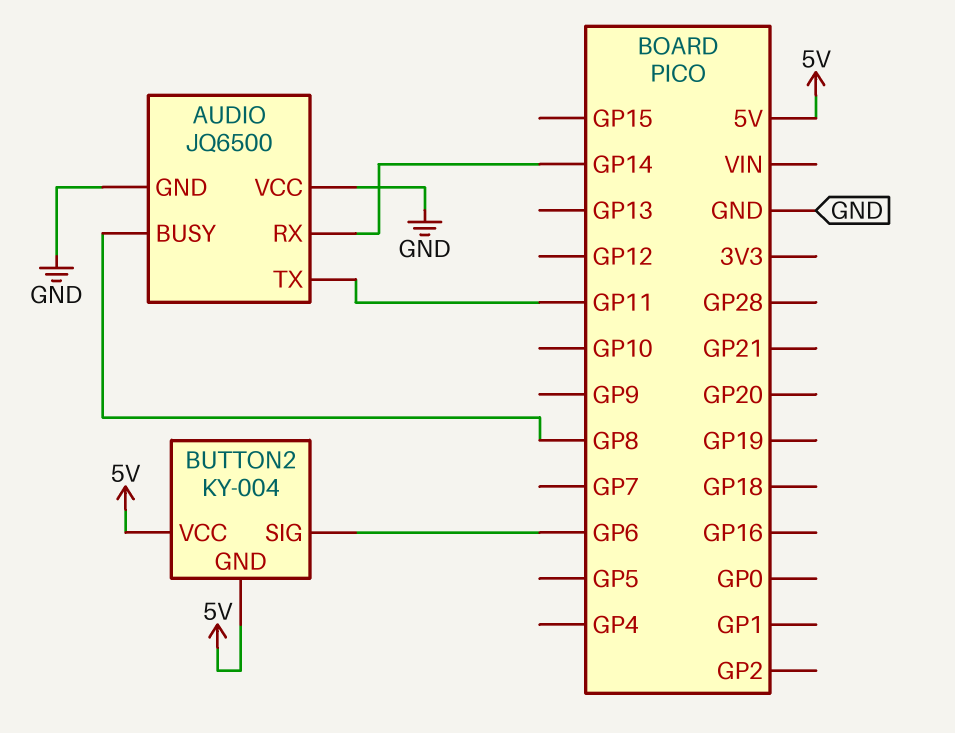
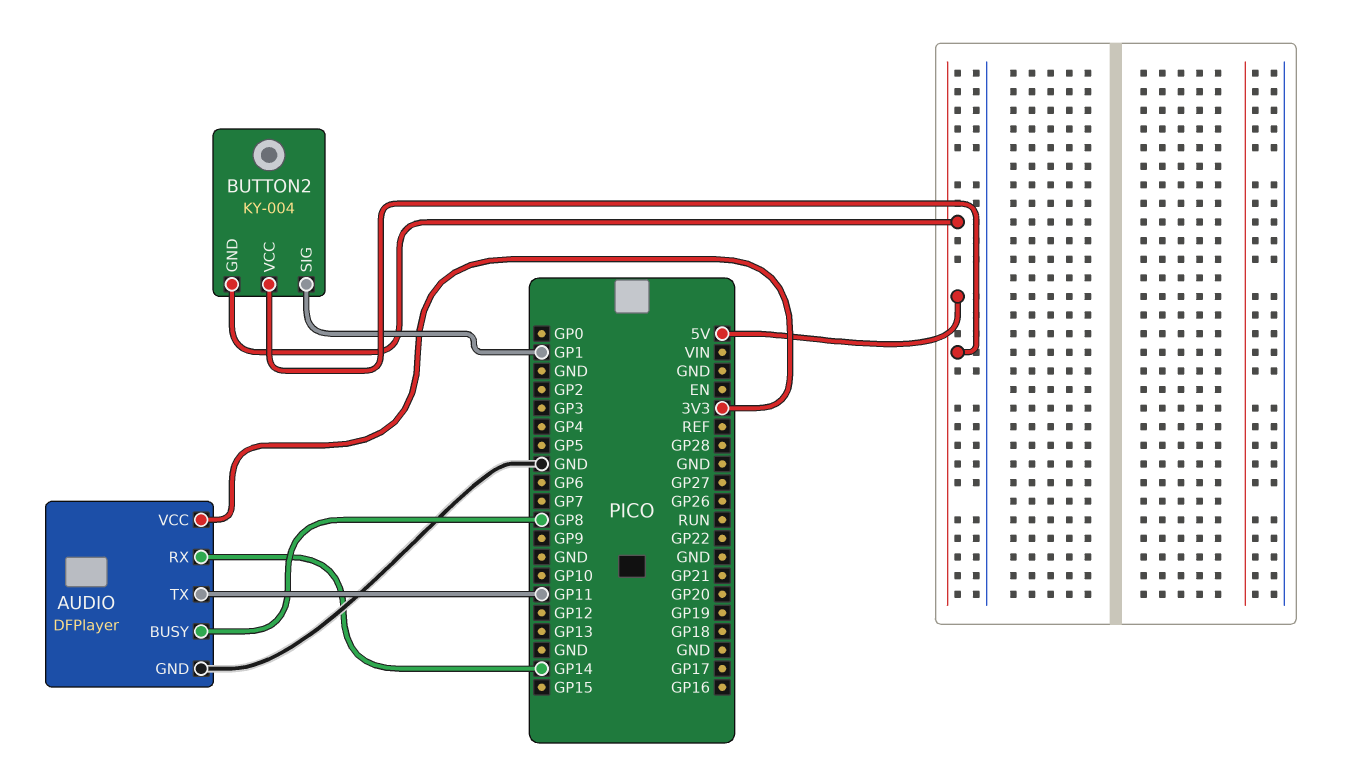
AUDIO: JQ6500 -> DFPlayer
AUDIO pin VCC: GND -> 3V3
BUTTON2 pin SIG: GP6 -> GP1

